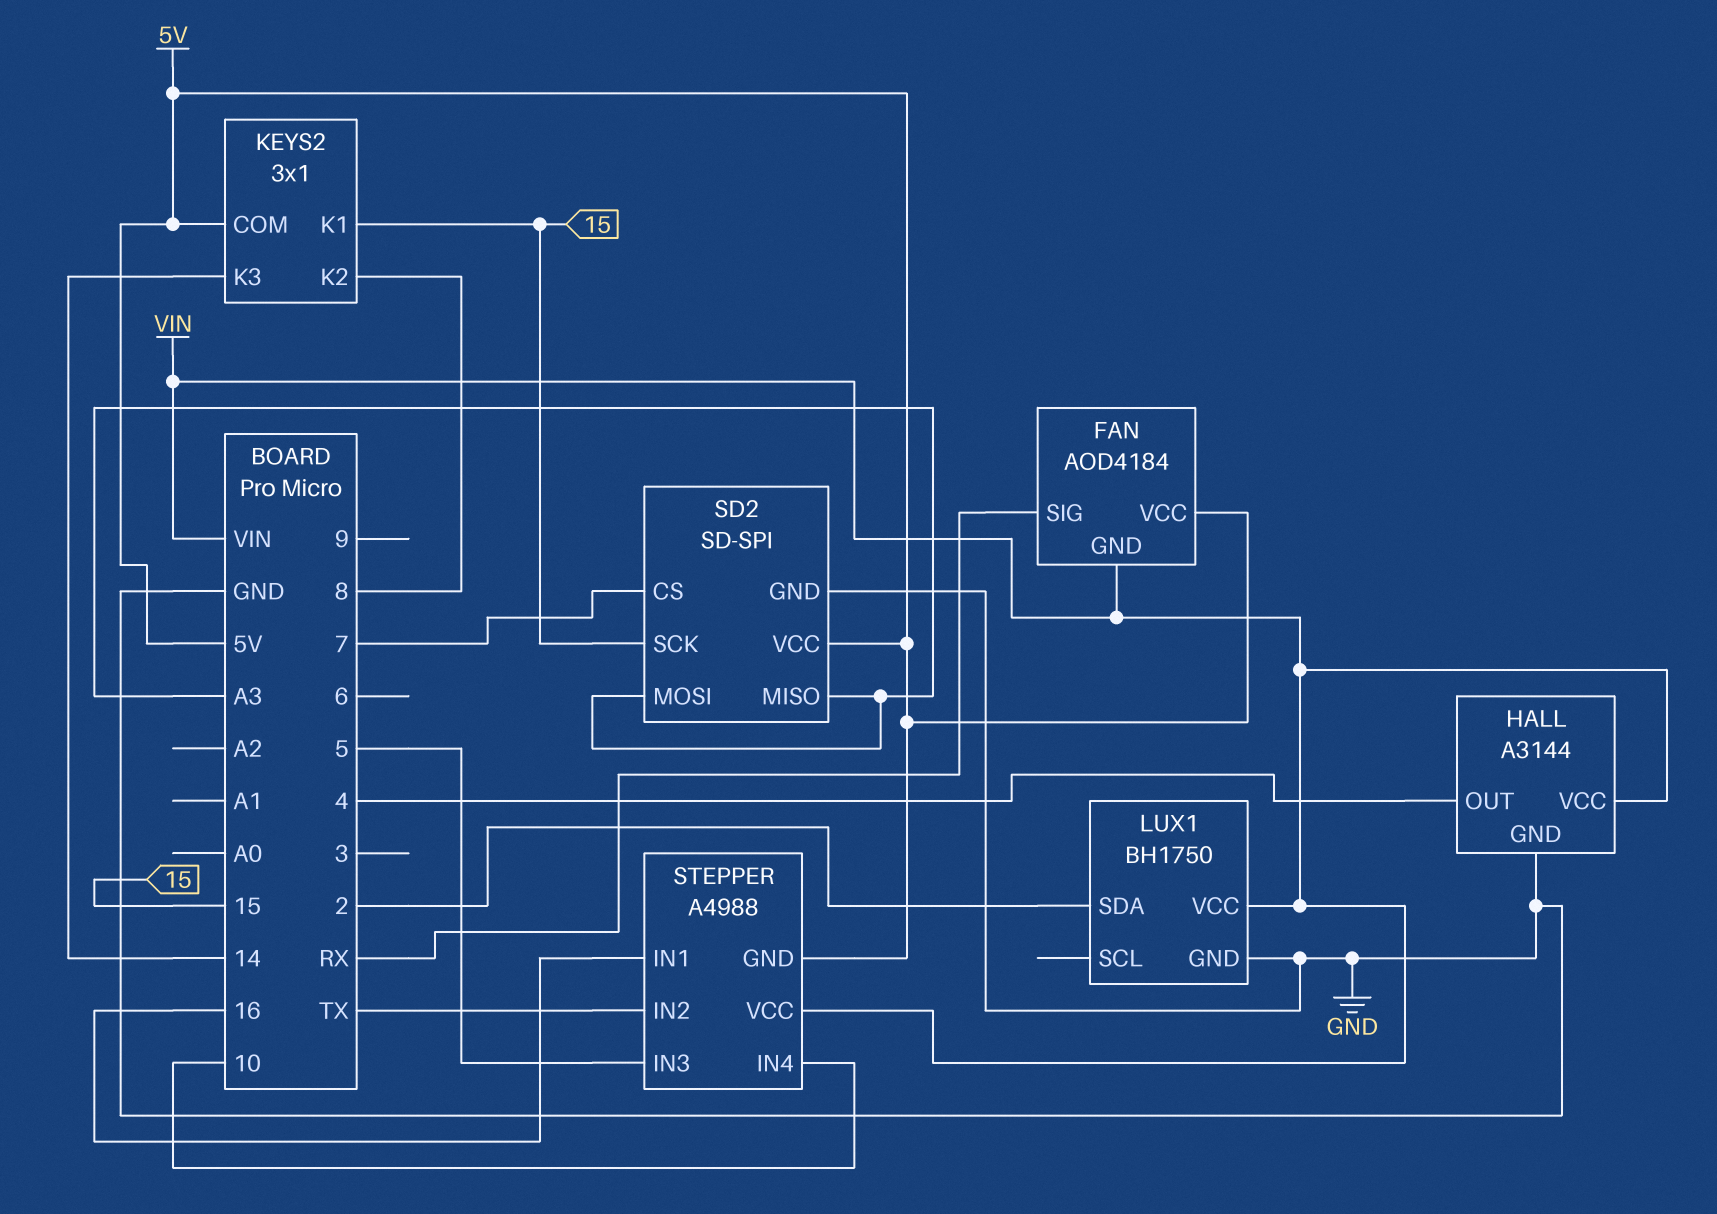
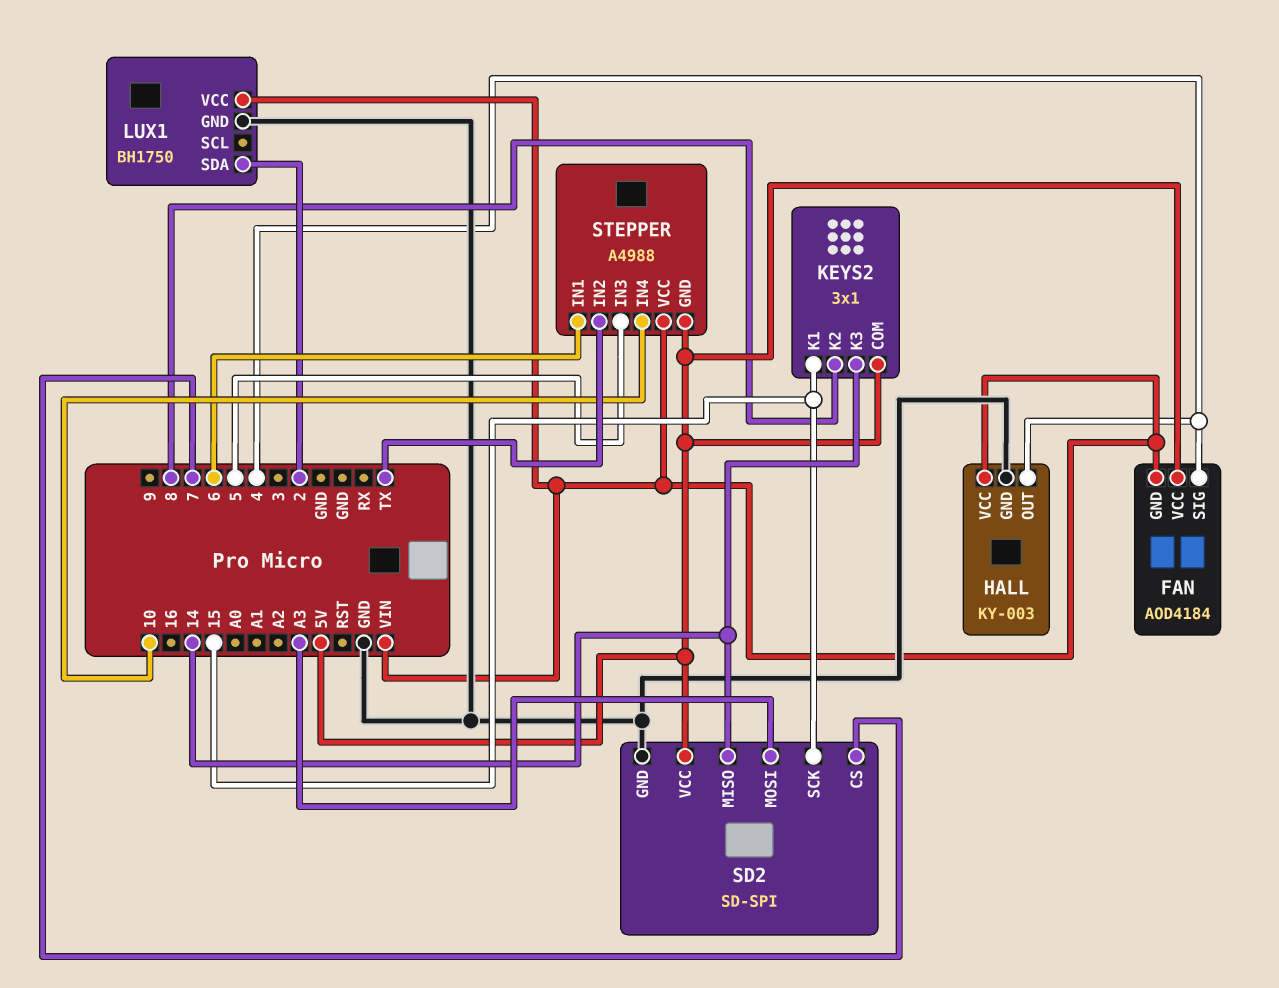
FAN pin SIG: RX -> 4
HALL: A3144 -> KY-003
SD2 pin MISO: A3 -> 14
STEPPER pin IN1: 16 -> 6

